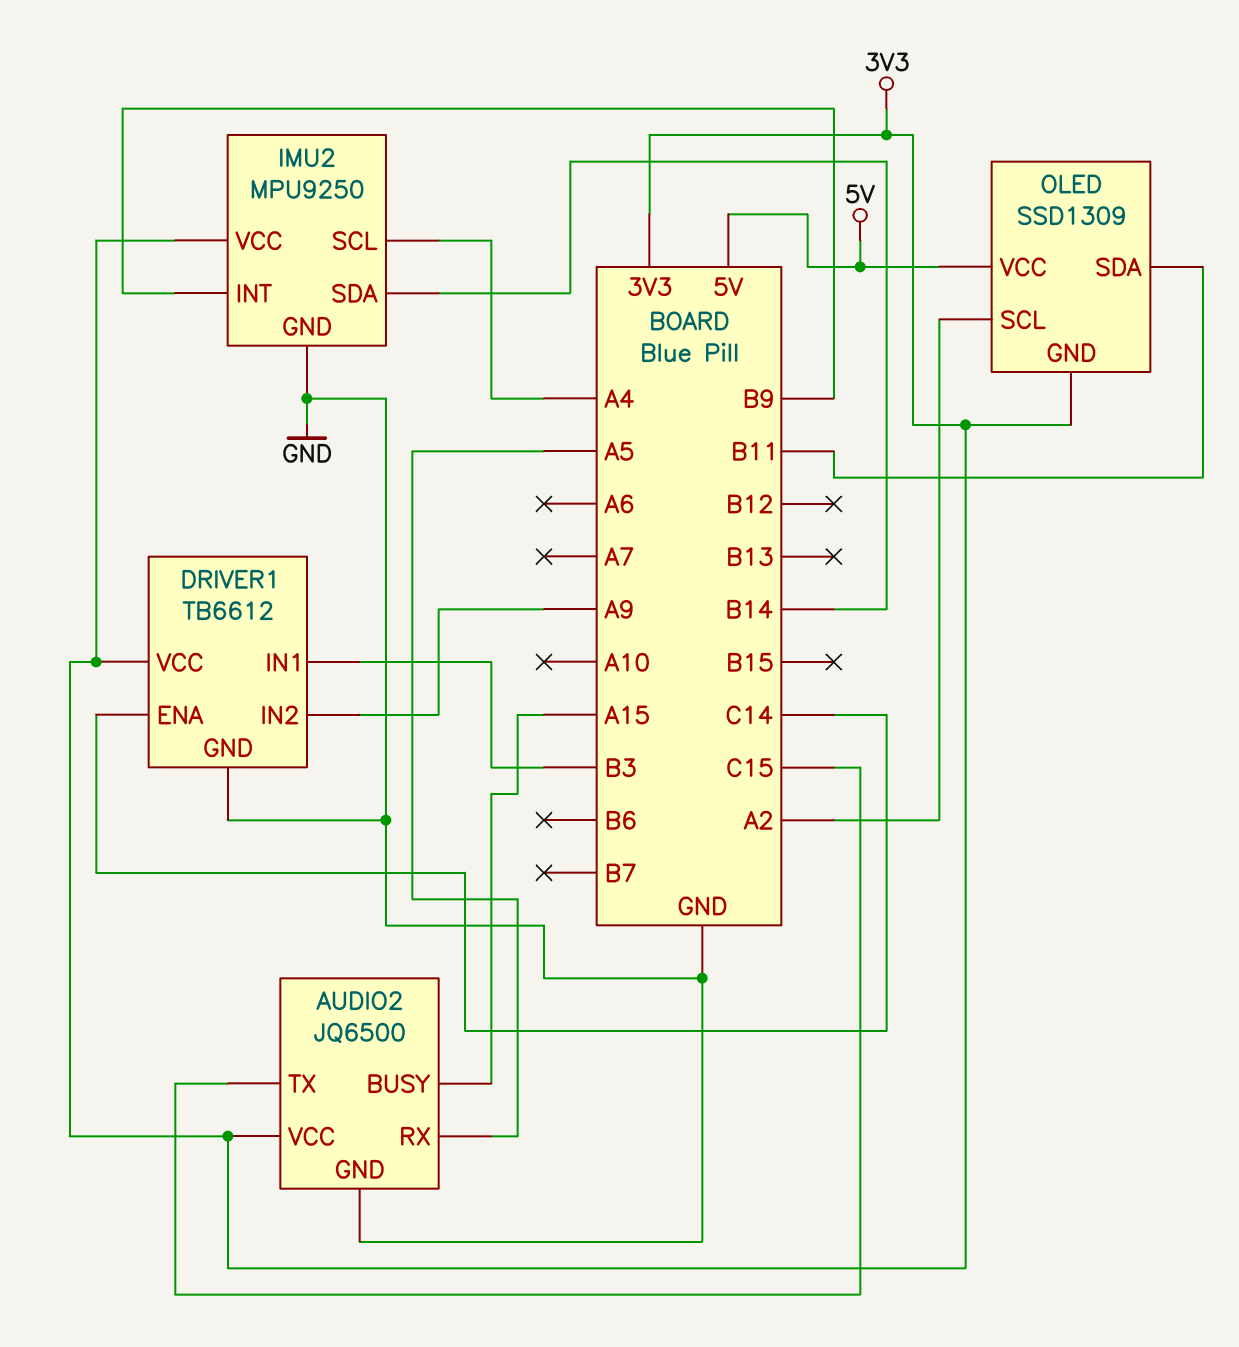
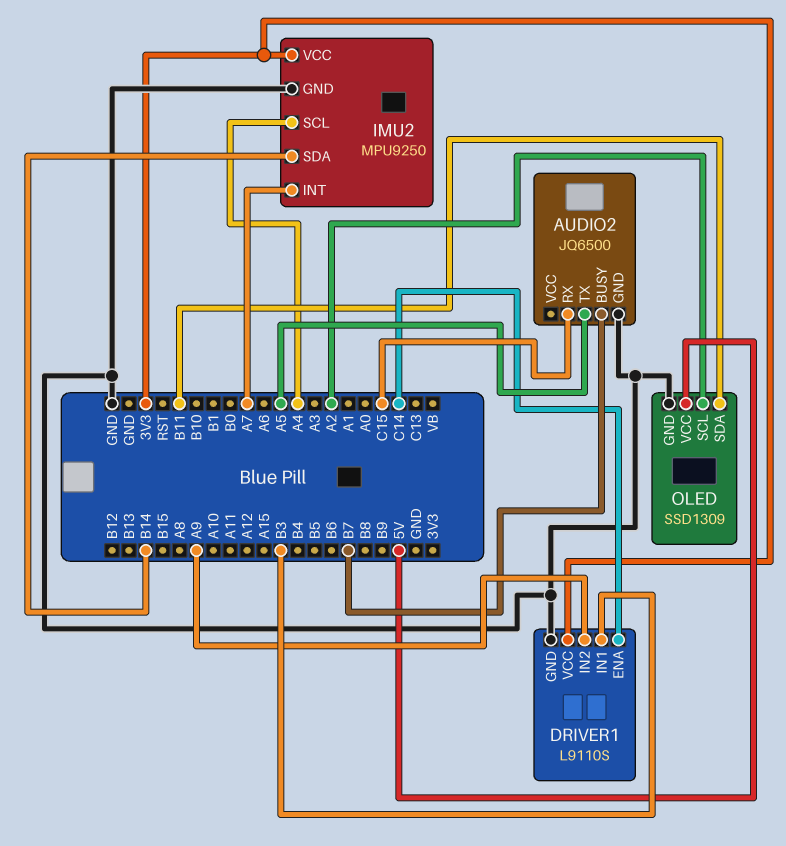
AUDIO2 pin BUSY: A15 -> B7
AUDIO2 pin RX: A5 -> C15
AUDIO2 pin TX: C15 -> A5
AUDIO2 pin VCC: 3V3 -> none
DRIVER1: TB6612 -> L9110S
IMU2 pin INT: B9 -> A7
OLED pin GND: 3V3 -> GND

